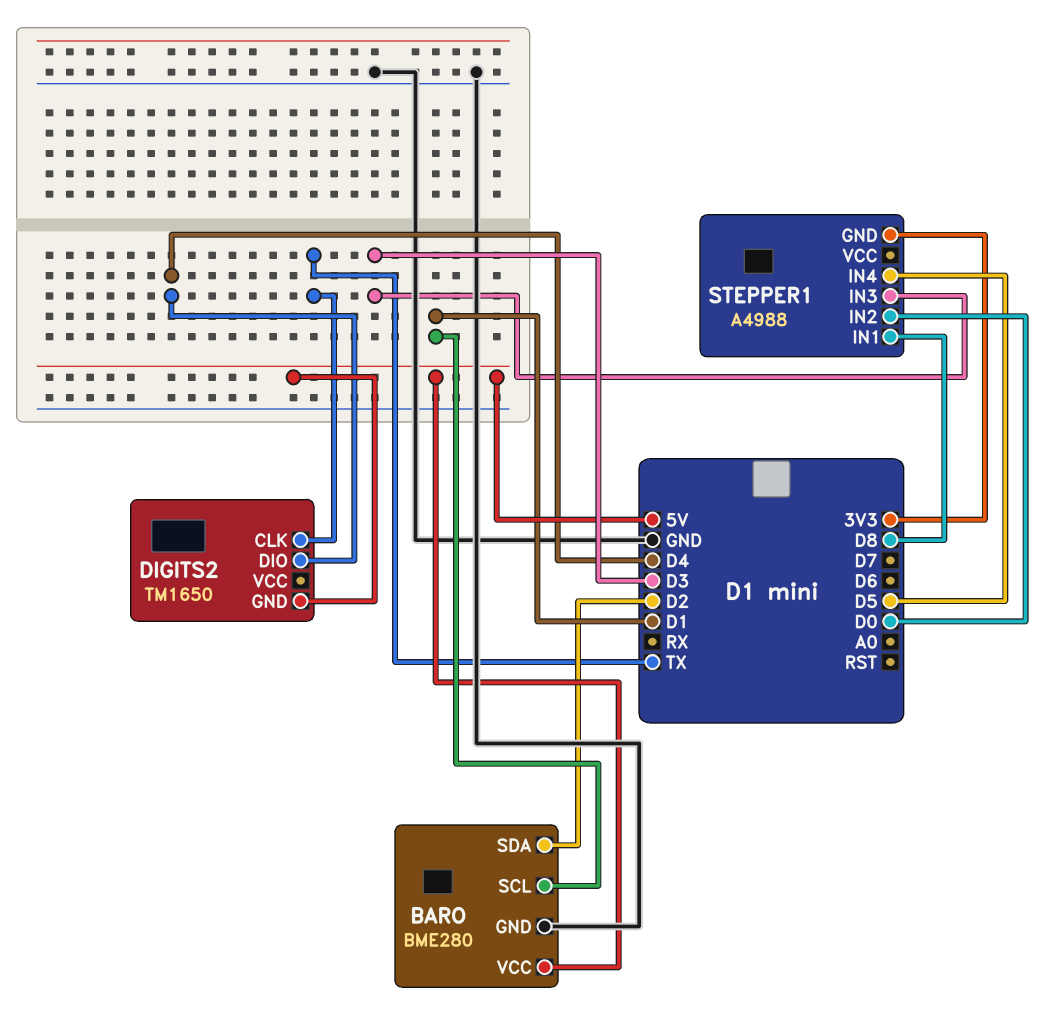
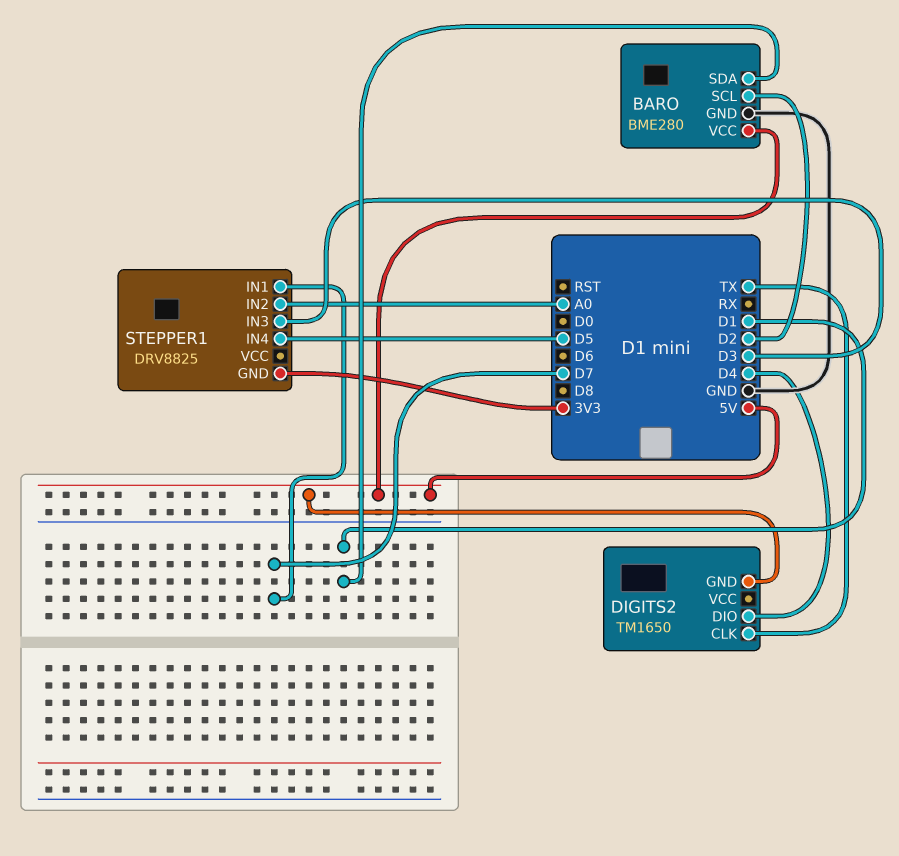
BARO pin SCL: D1 -> D2
BARO pin SDA: D2 -> D1
STEPPER1: A4988 -> DRV8825
STEPPER1 pin IN1: D8 -> D7
STEPPER1 pin IN2: D0 -> A0

